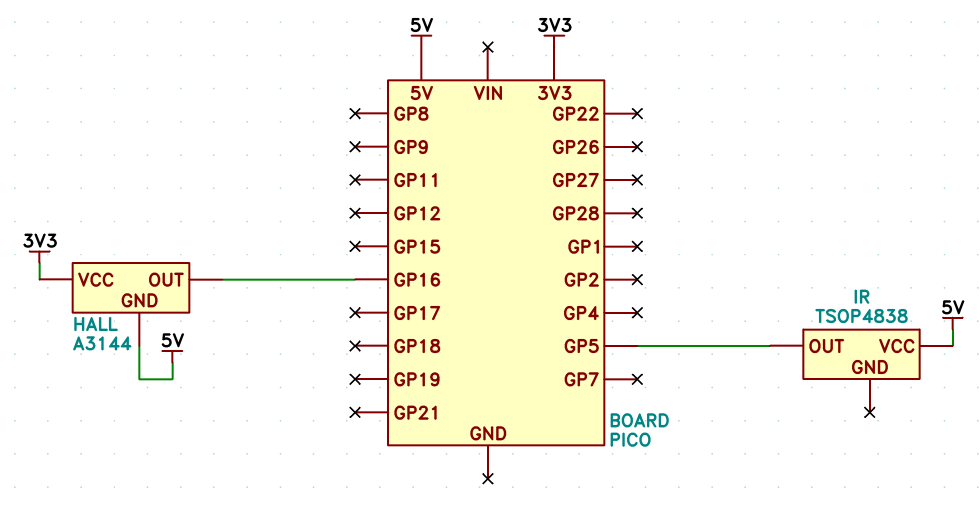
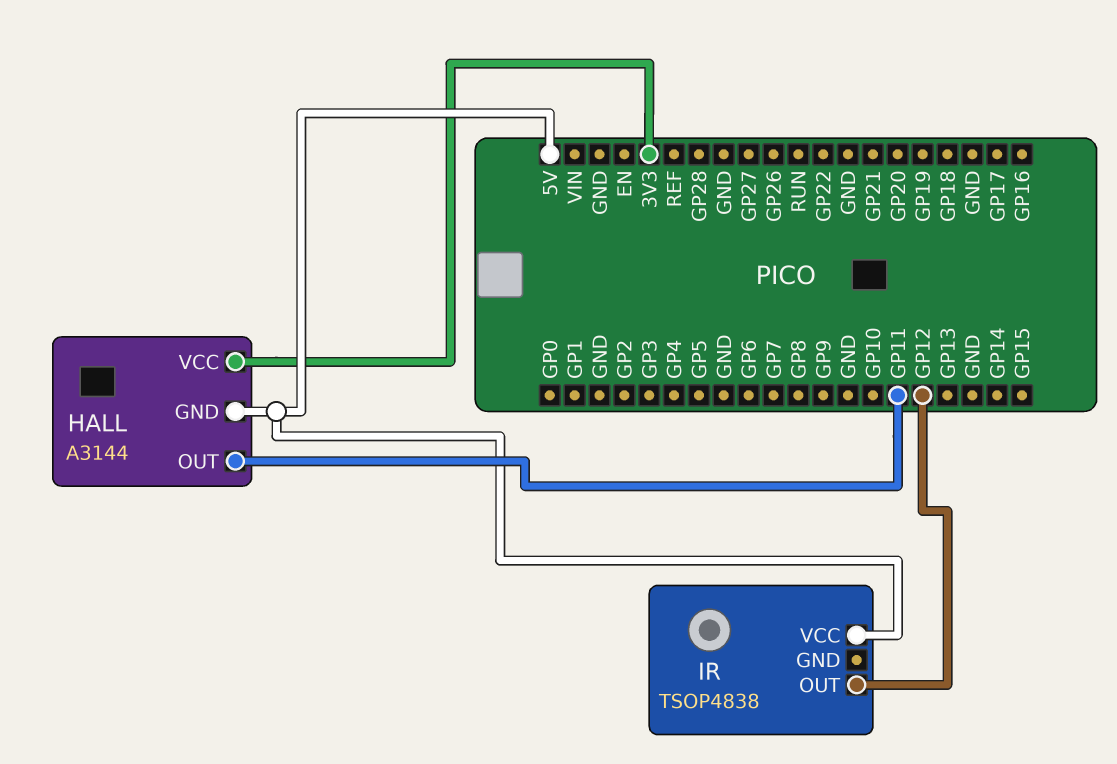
HALL pin OUT: GP16 -> GP11
IR pin OUT: GP5 -> GP12

